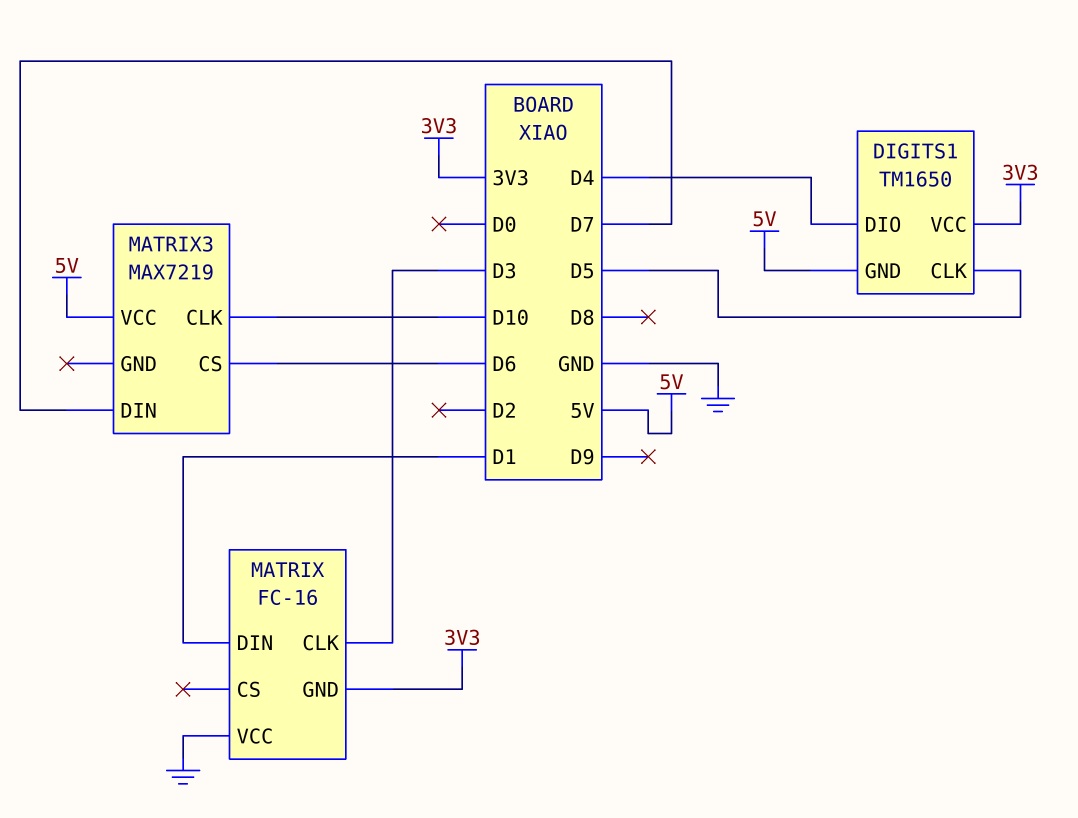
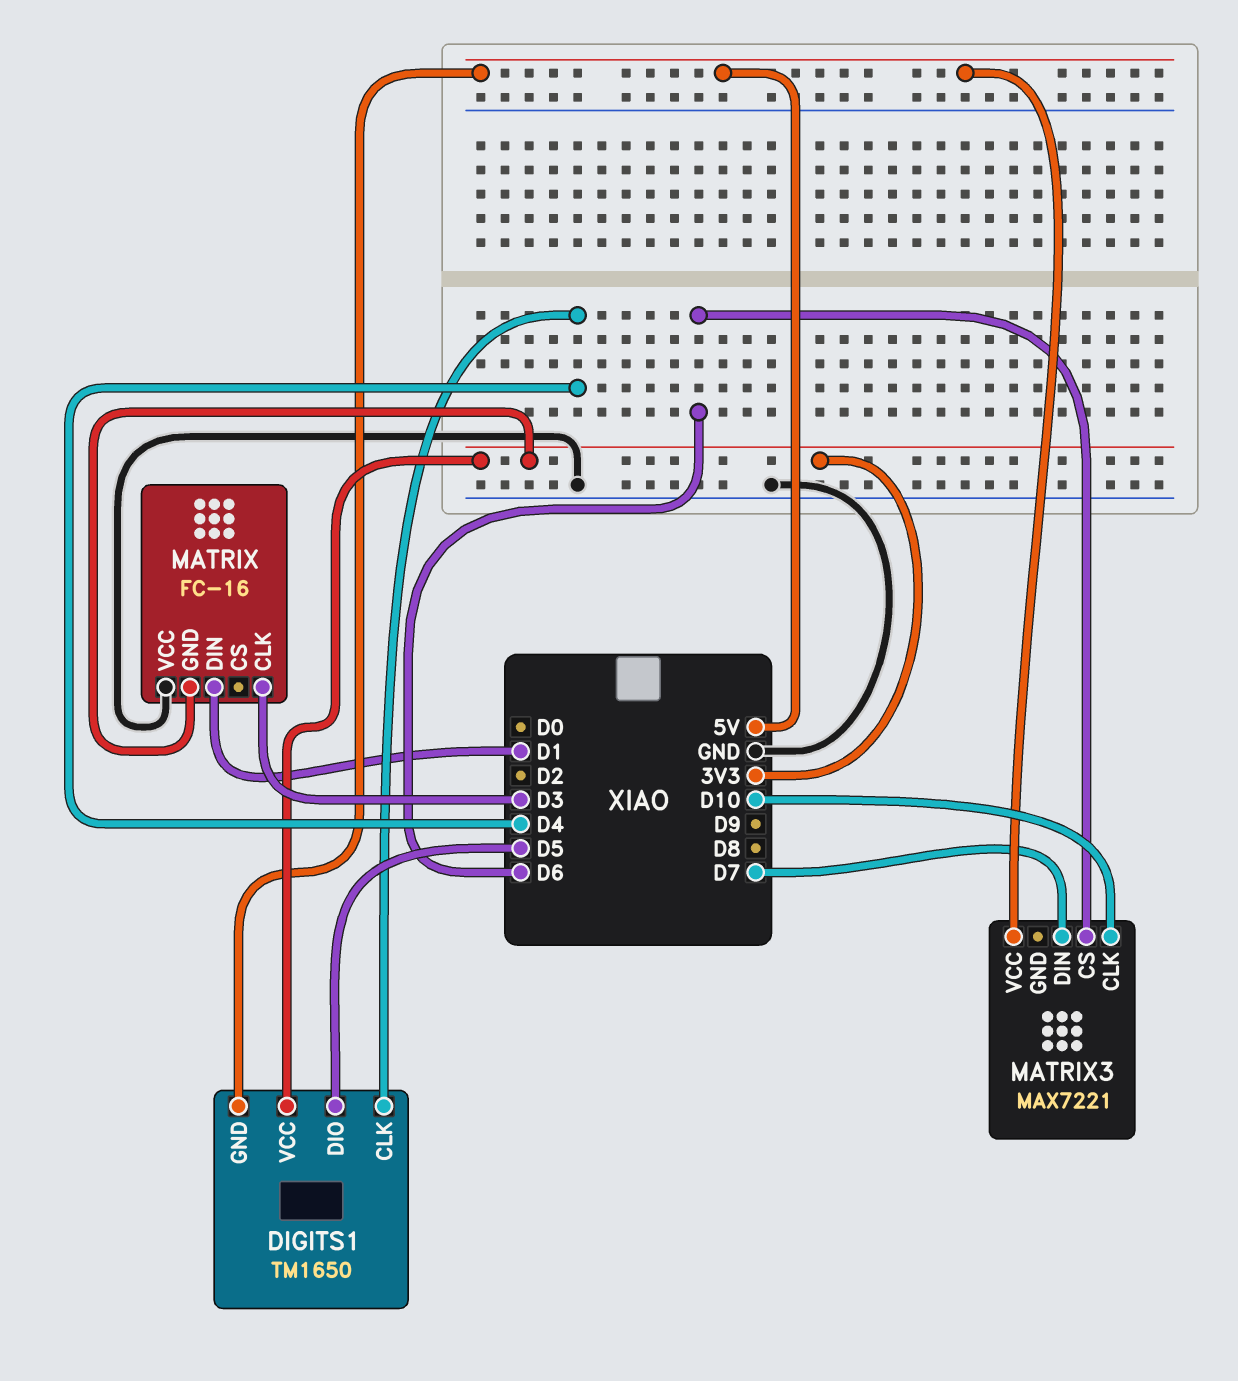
DIGITS1 pin CLK: D5 -> D4
DIGITS1 pin DIO: D4 -> D5
MATRIX3: MAX7219 -> MAX7221

